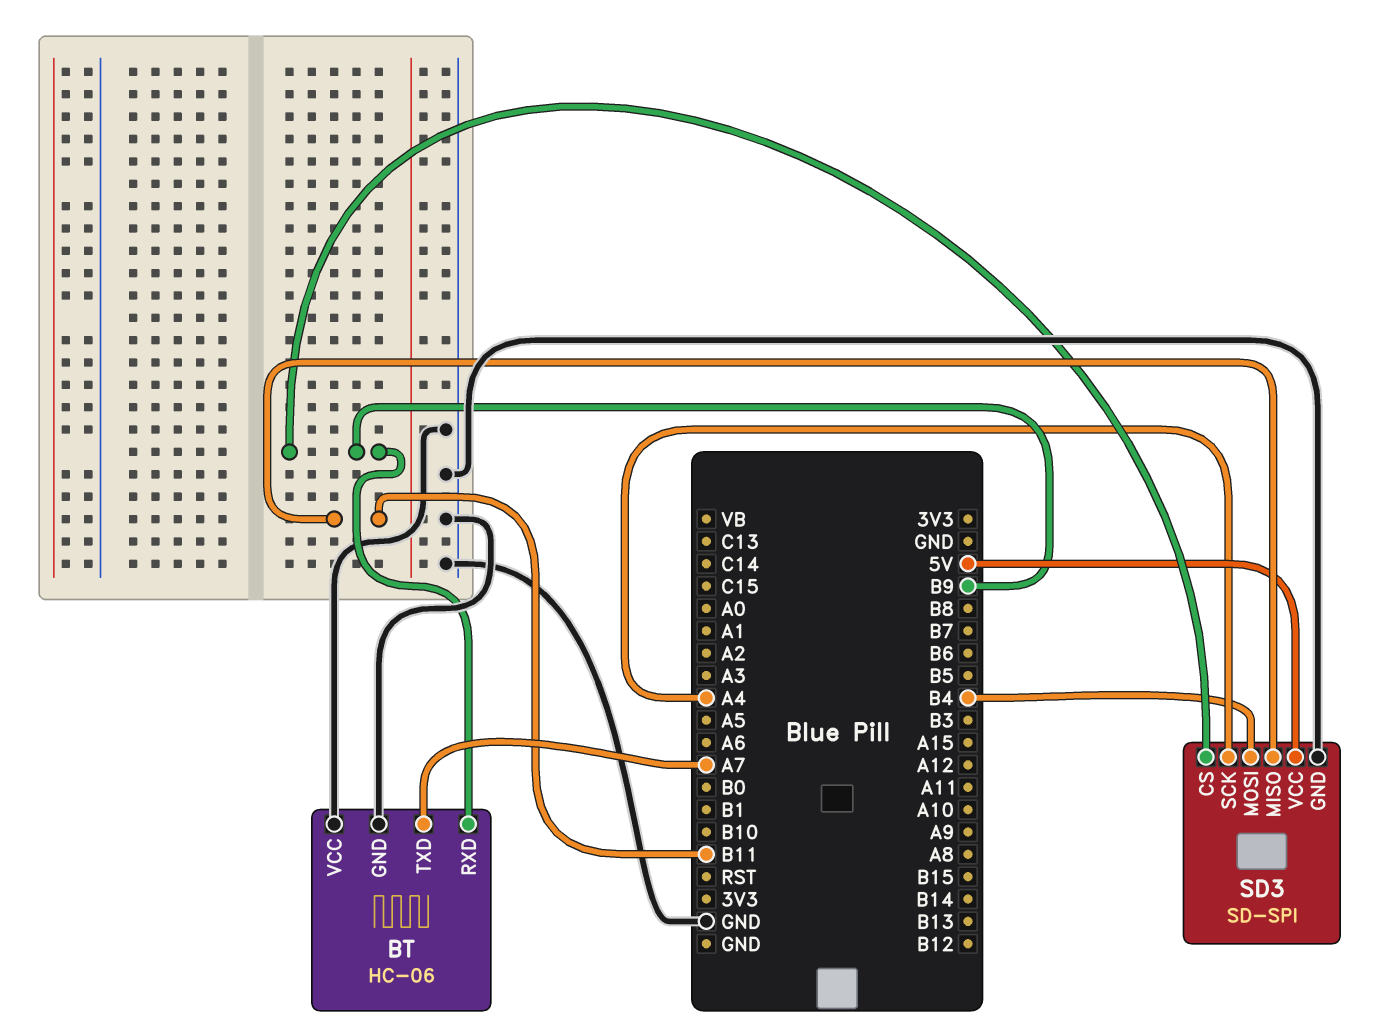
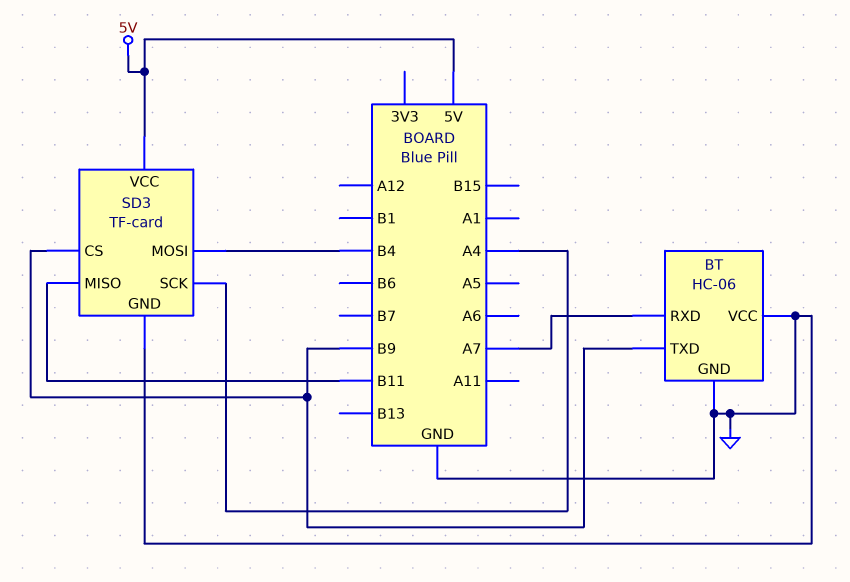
BT pin RXD: B9 -> A7
BT pin TXD: A7 -> B9
SD3: SD-SPI -> TF-card

